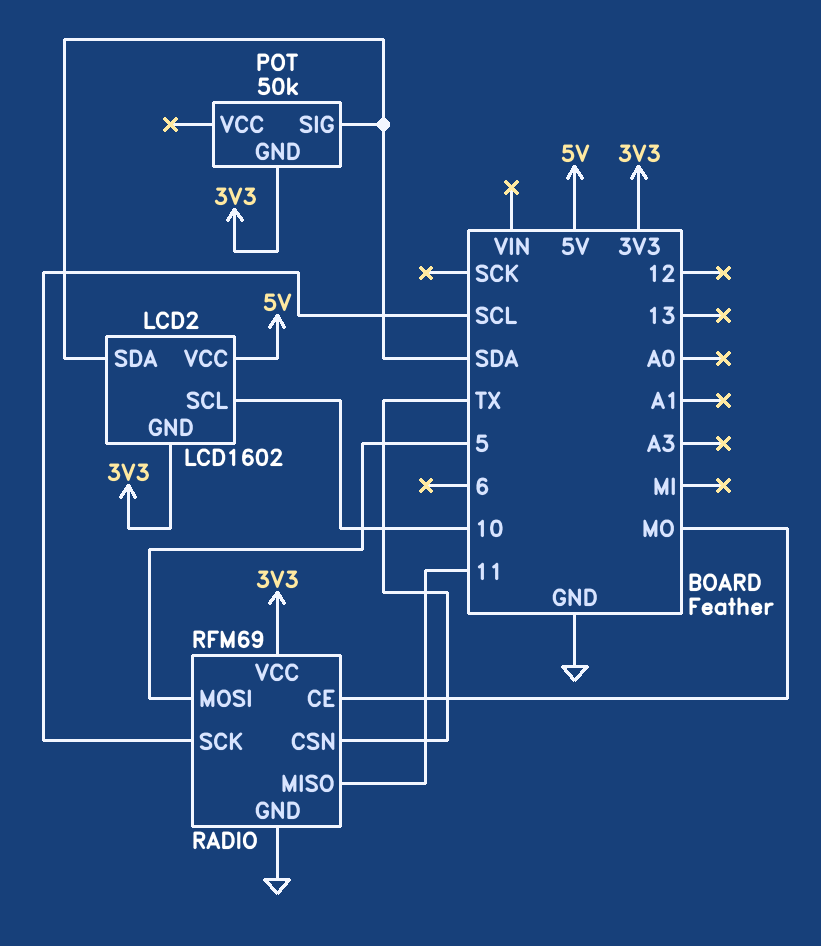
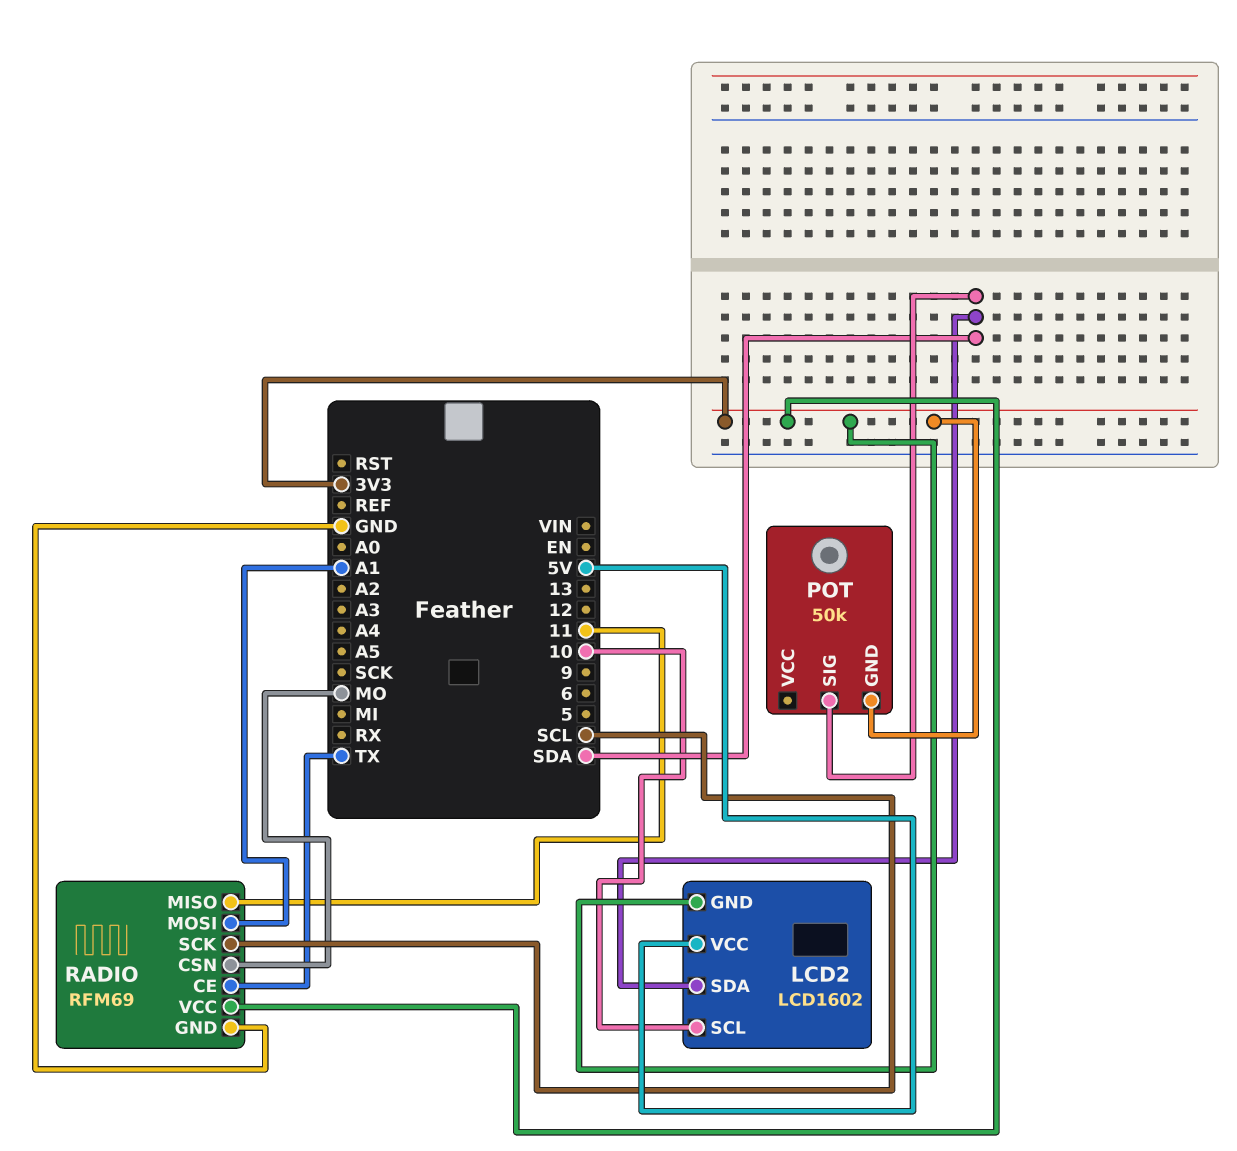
RADIO pin CE: MO -> TX
RADIO pin CSN: TX -> MO
RADIO pin MOSI: 5 -> A1

